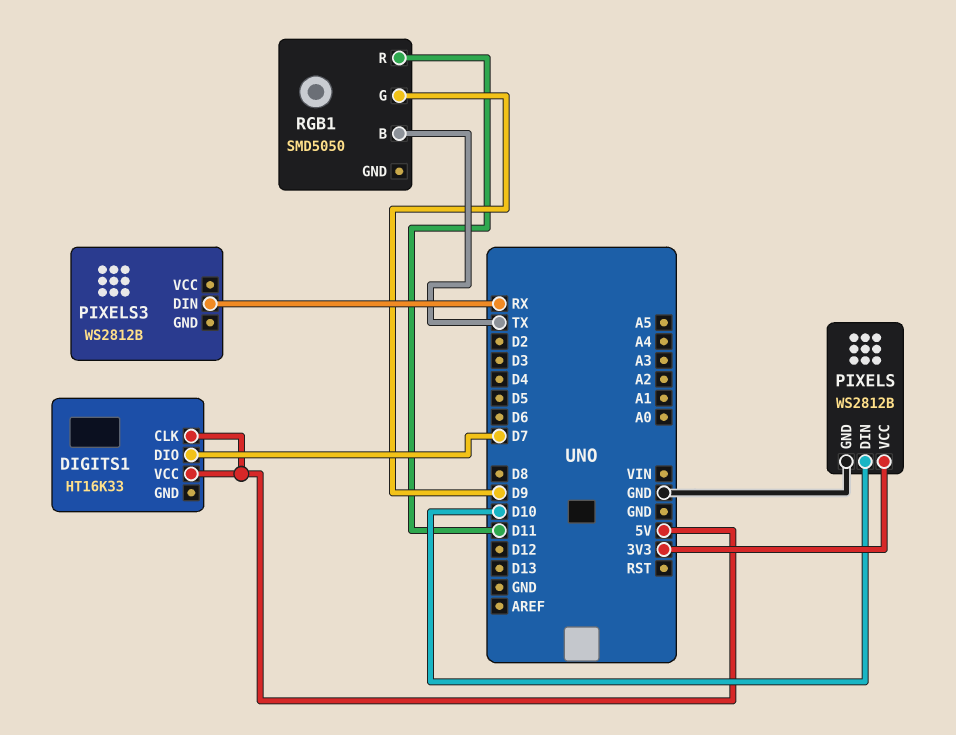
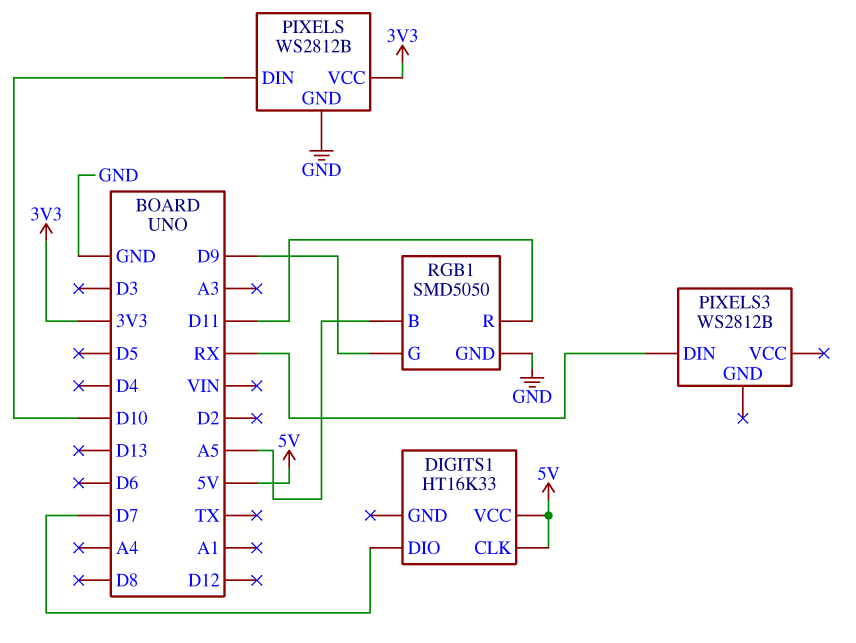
RGB1 pin B: TX -> A5
RGB1 pin GND: none -> GND

